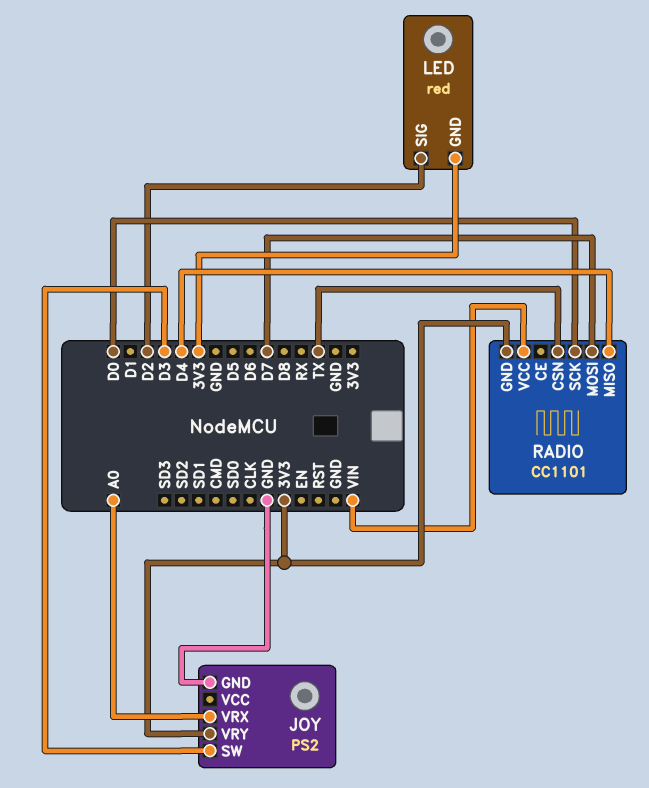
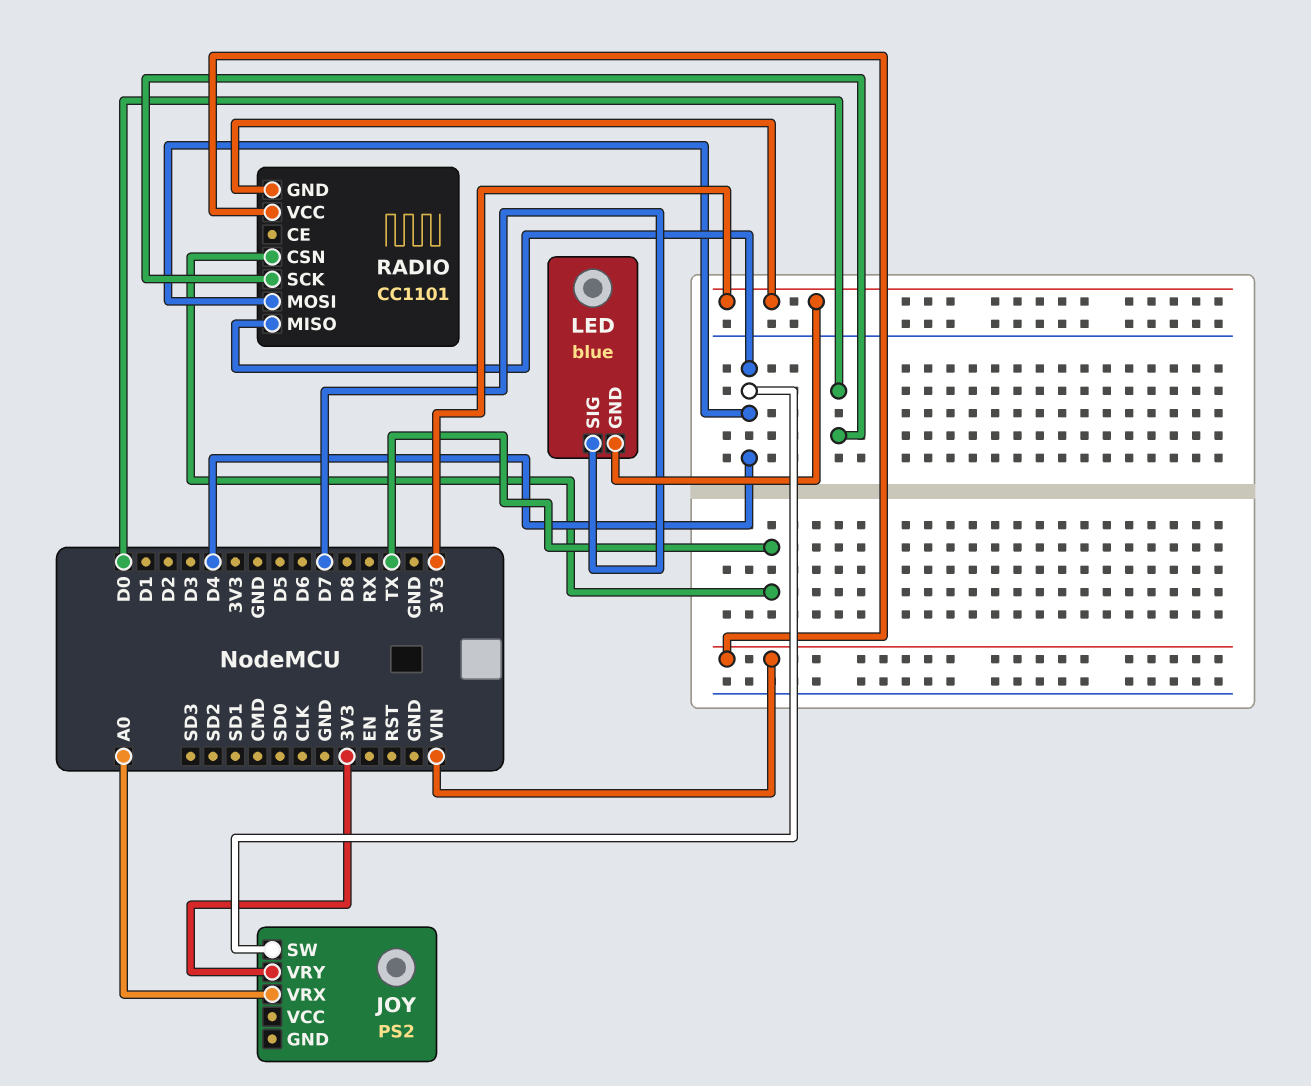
JOY pin GND: GND -> none
JOY pin SW: D3 -> D4
LED: red -> blue
LED pin SIG: D2 -> D7
RADIO pin MOSI: D7 -> D4

